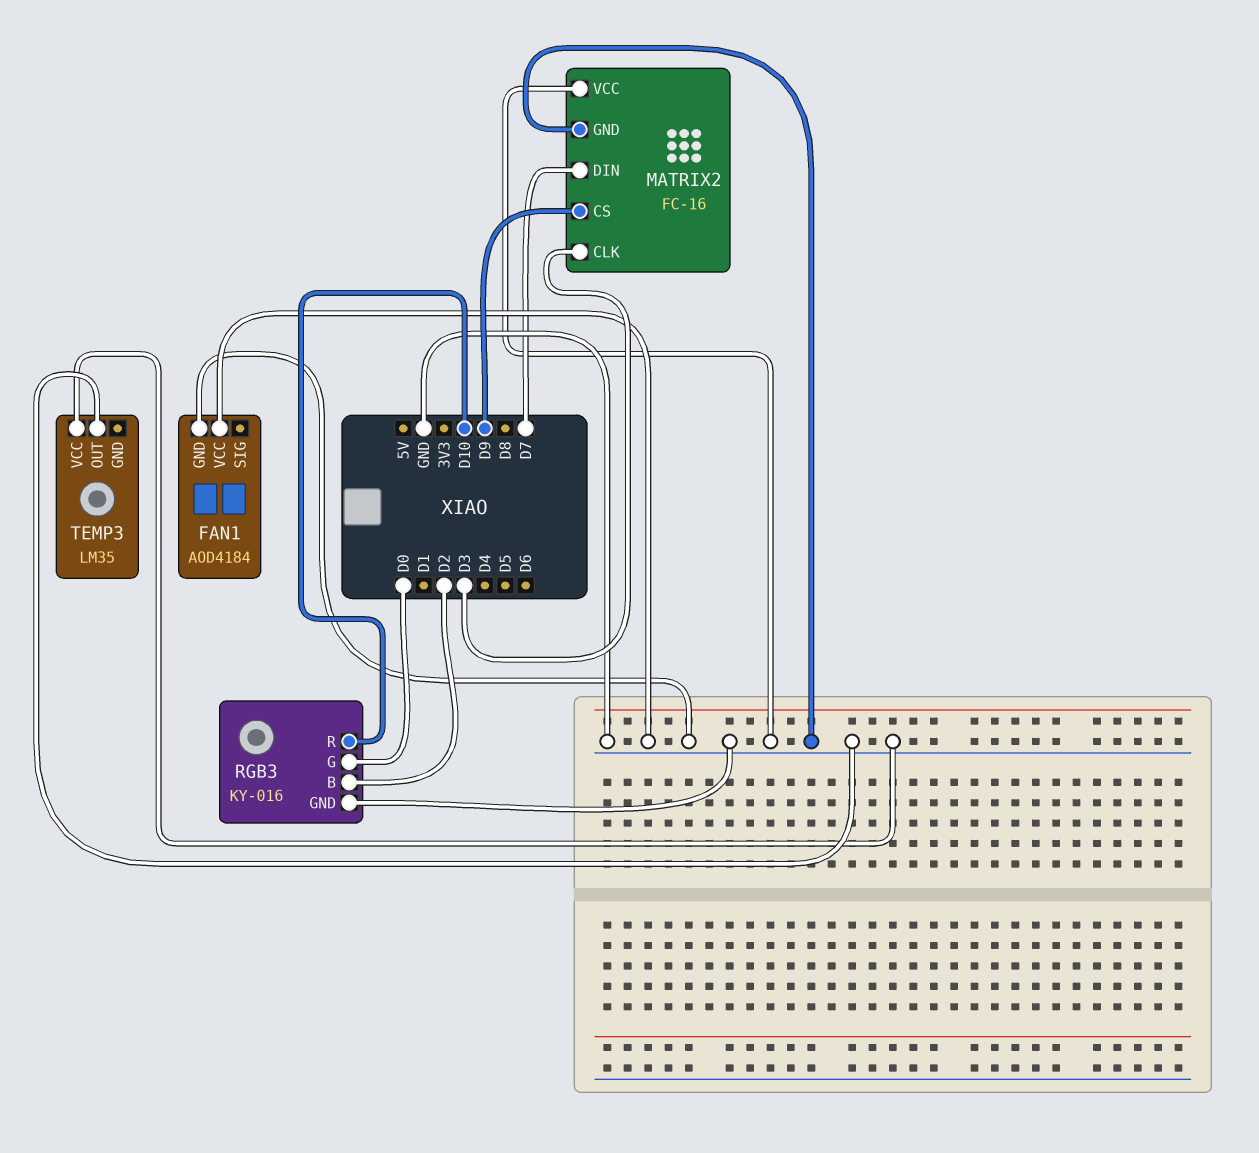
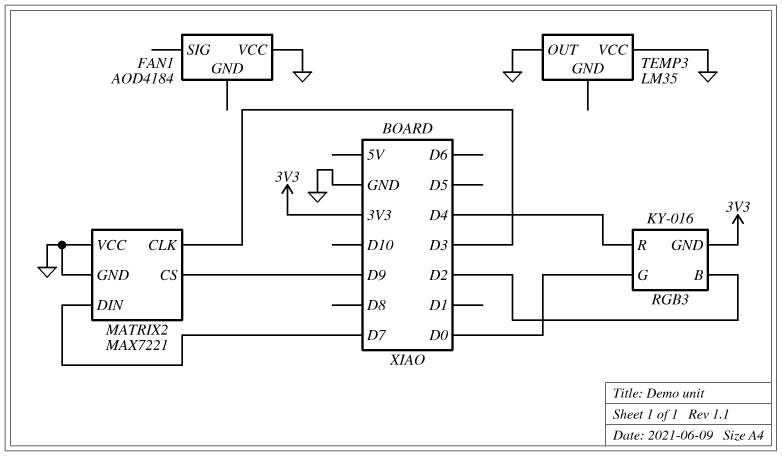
FAN1 pin GND: GND -> none
MATRIX2: FC-16 -> MAX7221
RGB3 pin GND: GND -> 3V3
RGB3 pin R: D10 -> D4

